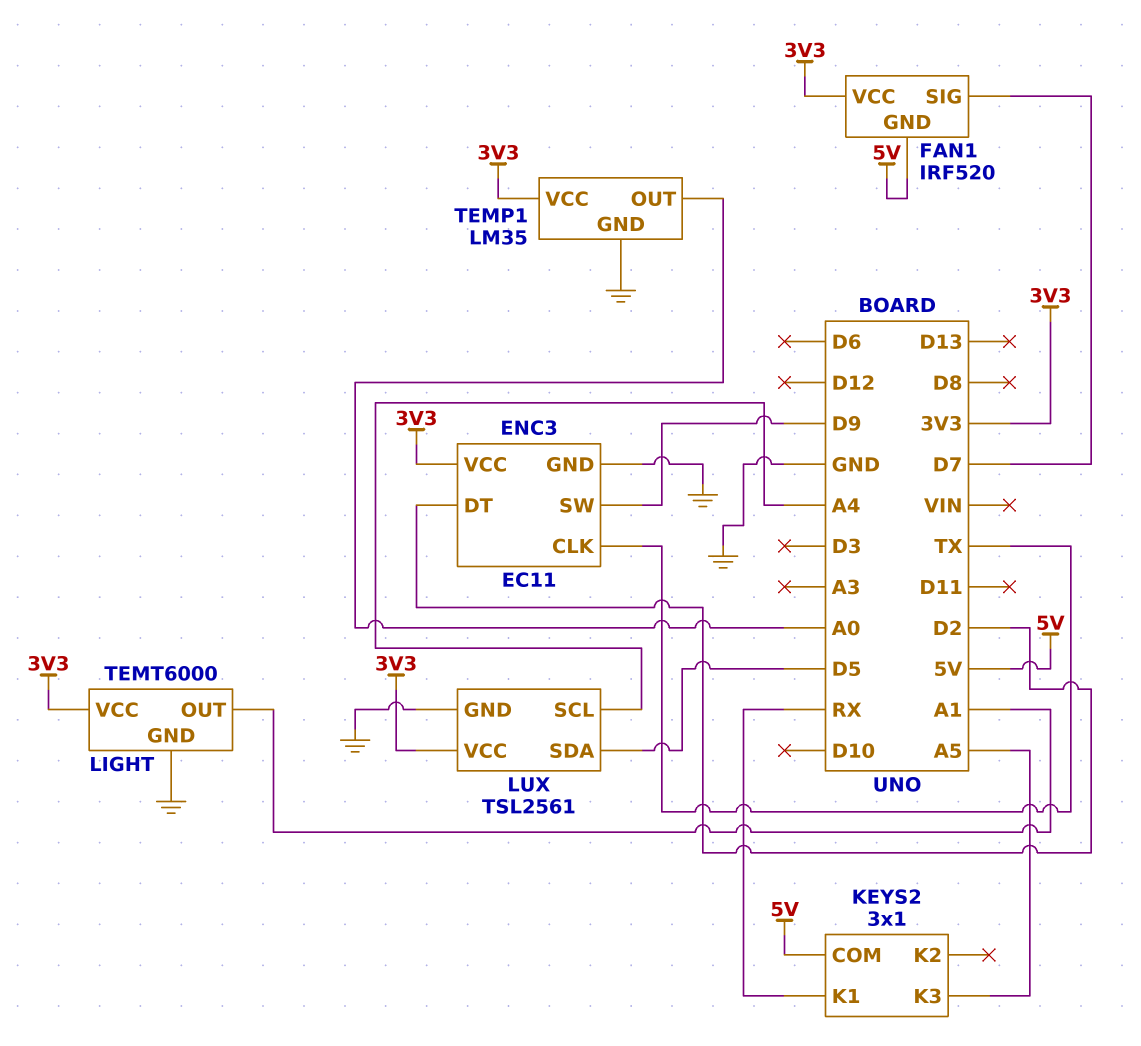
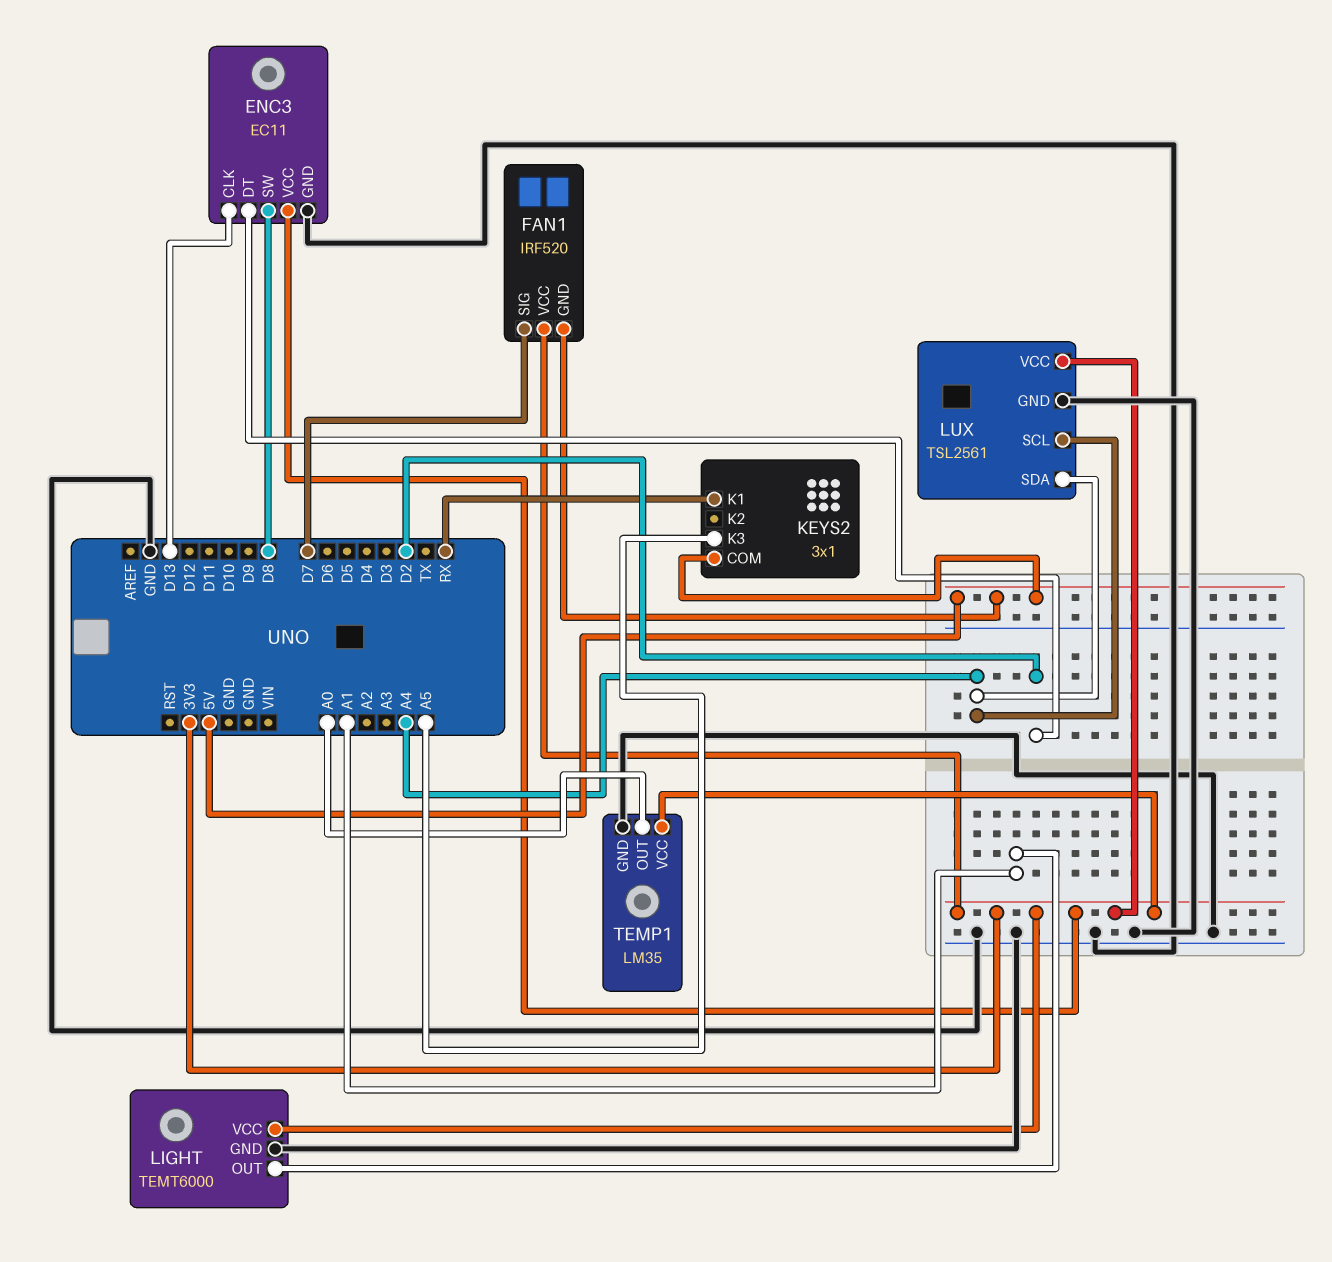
ENC3 pin CLK: TX -> D13
ENC3 pin SW: D9 -> D8
LUX pin SDA: D5 -> A4

